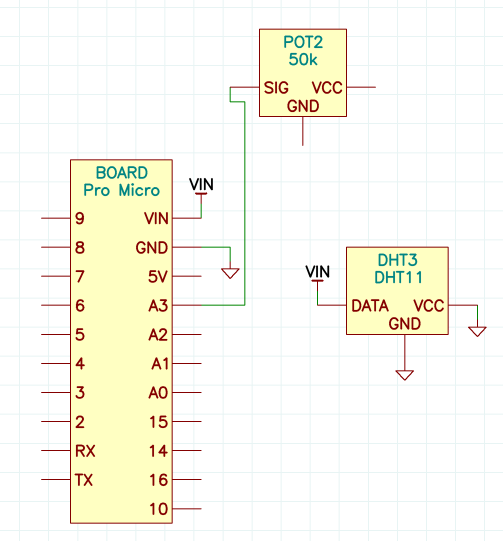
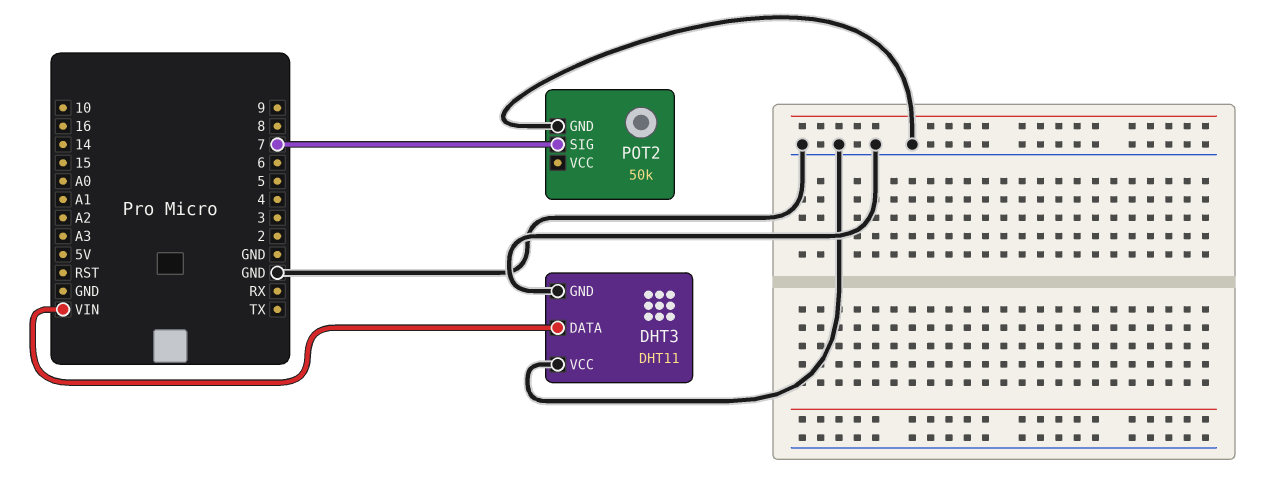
POT2 pin GND: none -> GND
POT2 pin SIG: A3 -> 7

